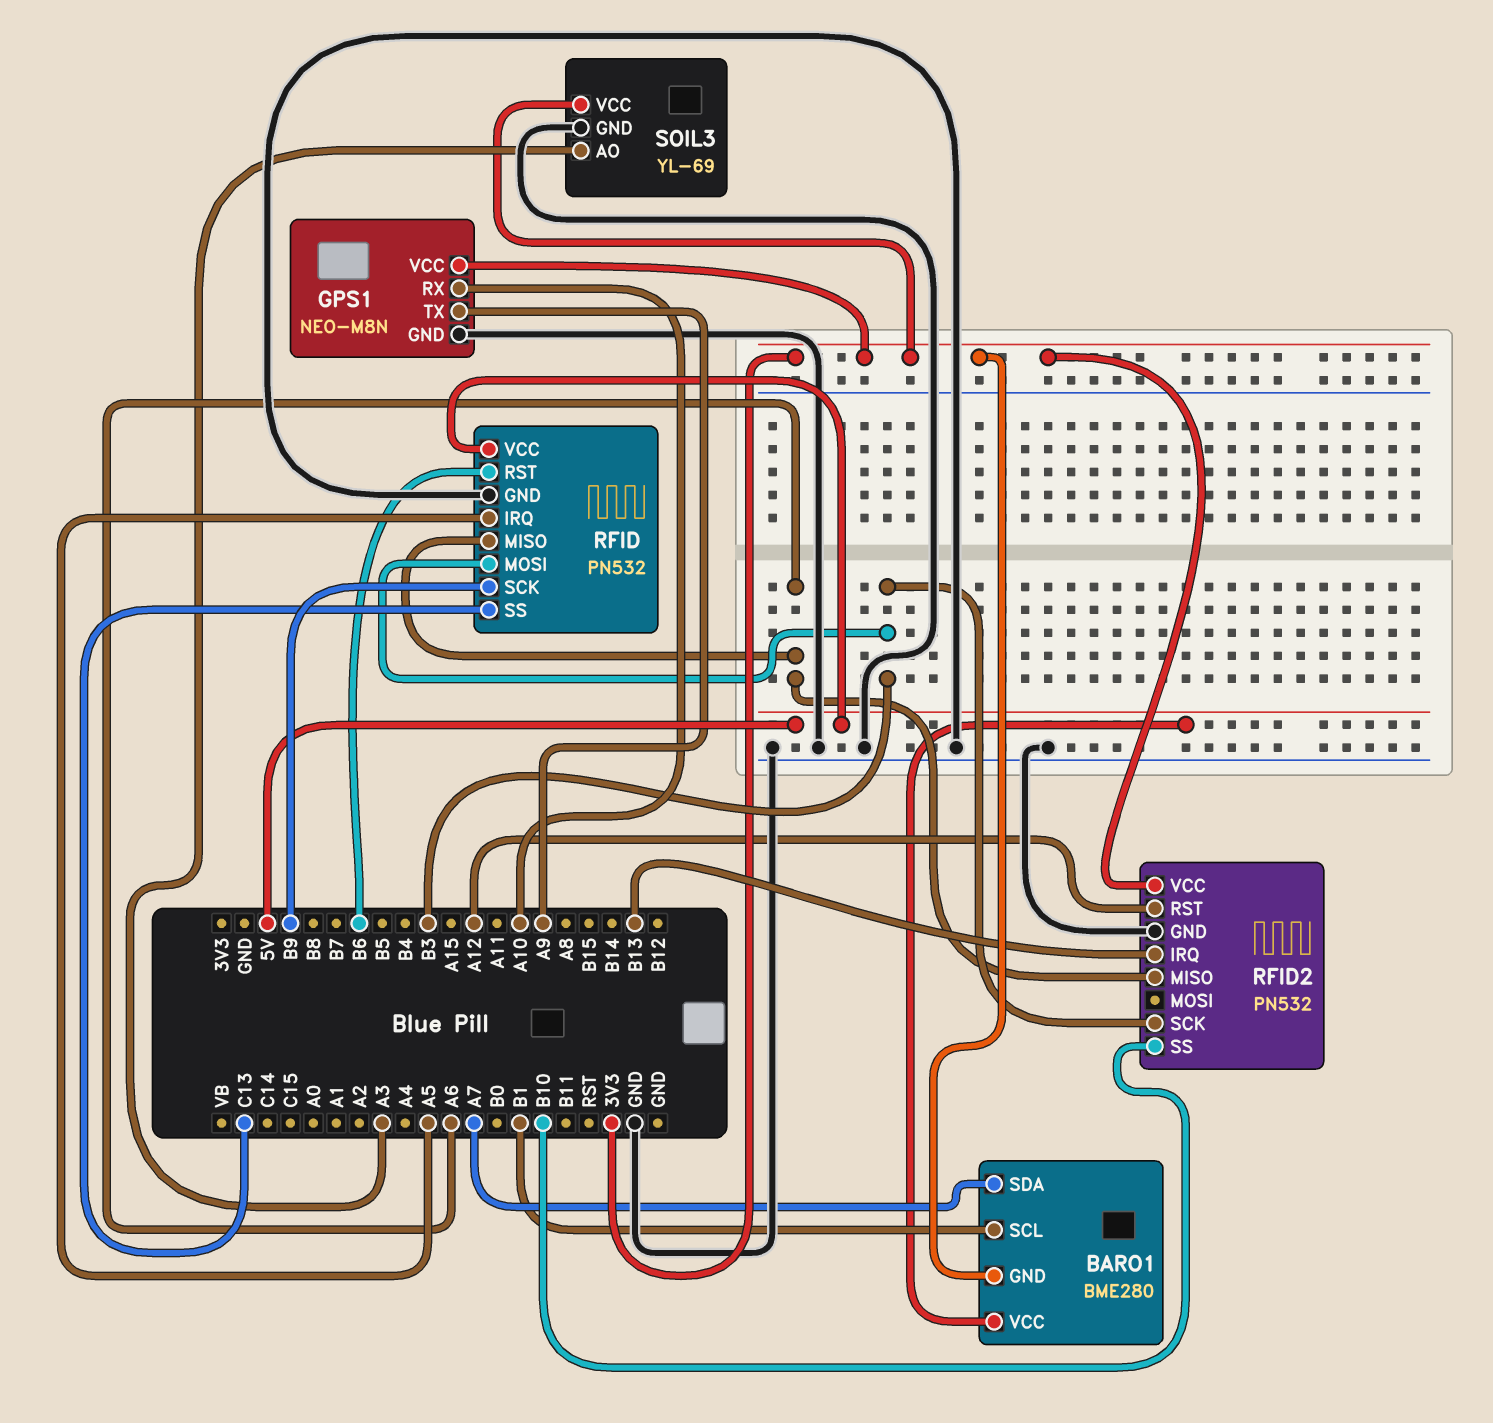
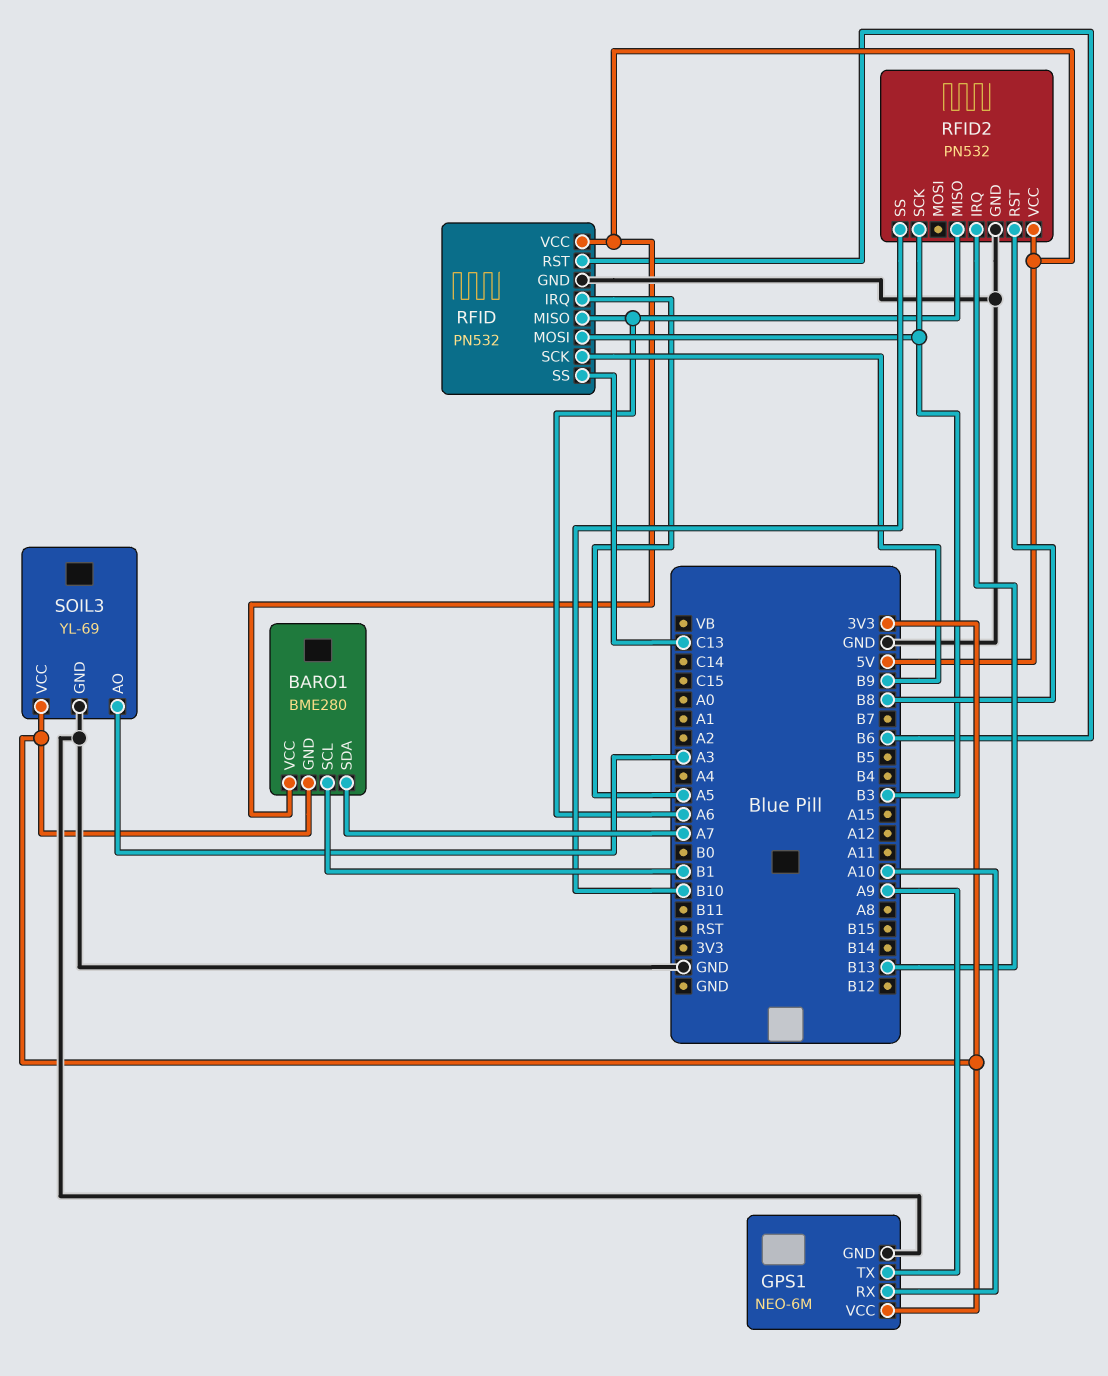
GPS1: NEO-M8N -> NEO-6M
RFID2 pin RST: A12 -> B8
RFID2 pin VCC: 3V3 -> 5V

